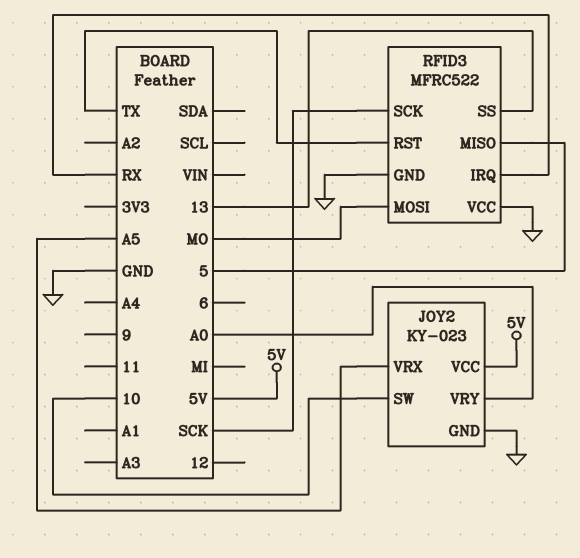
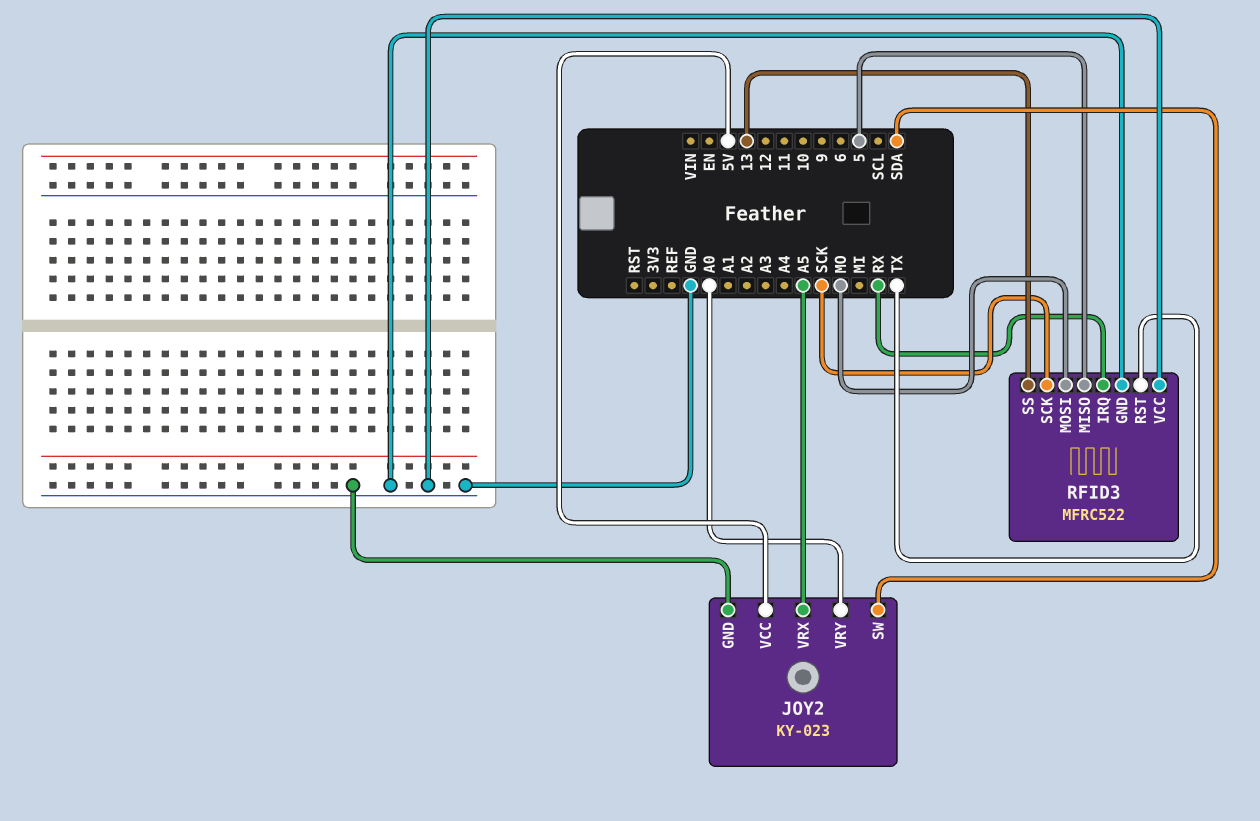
JOY2 pin SW: 10 -> SDA

